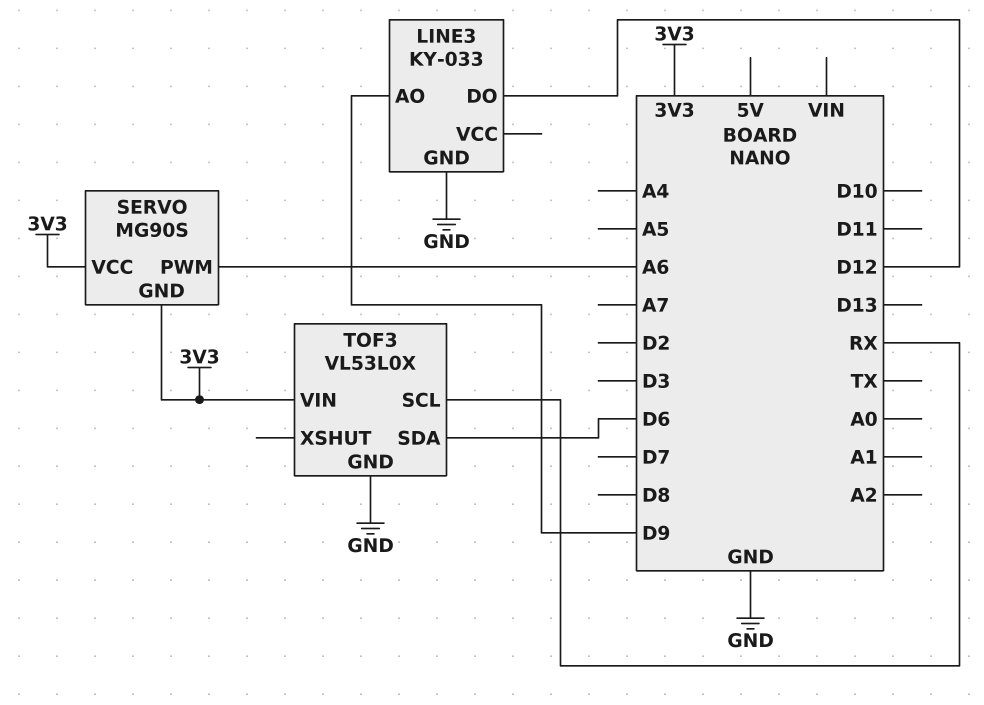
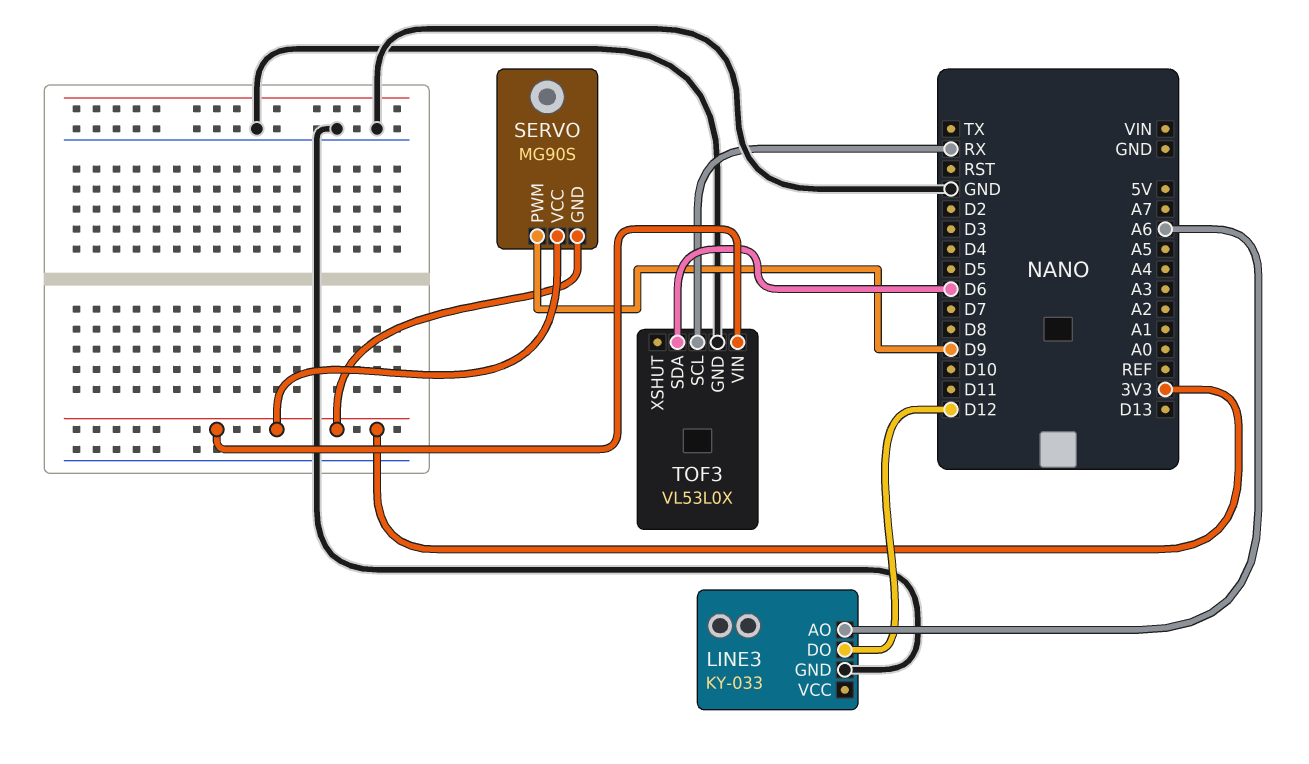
LINE3 pin AO: D9 -> A6
SERVO pin PWM: A6 -> D9

